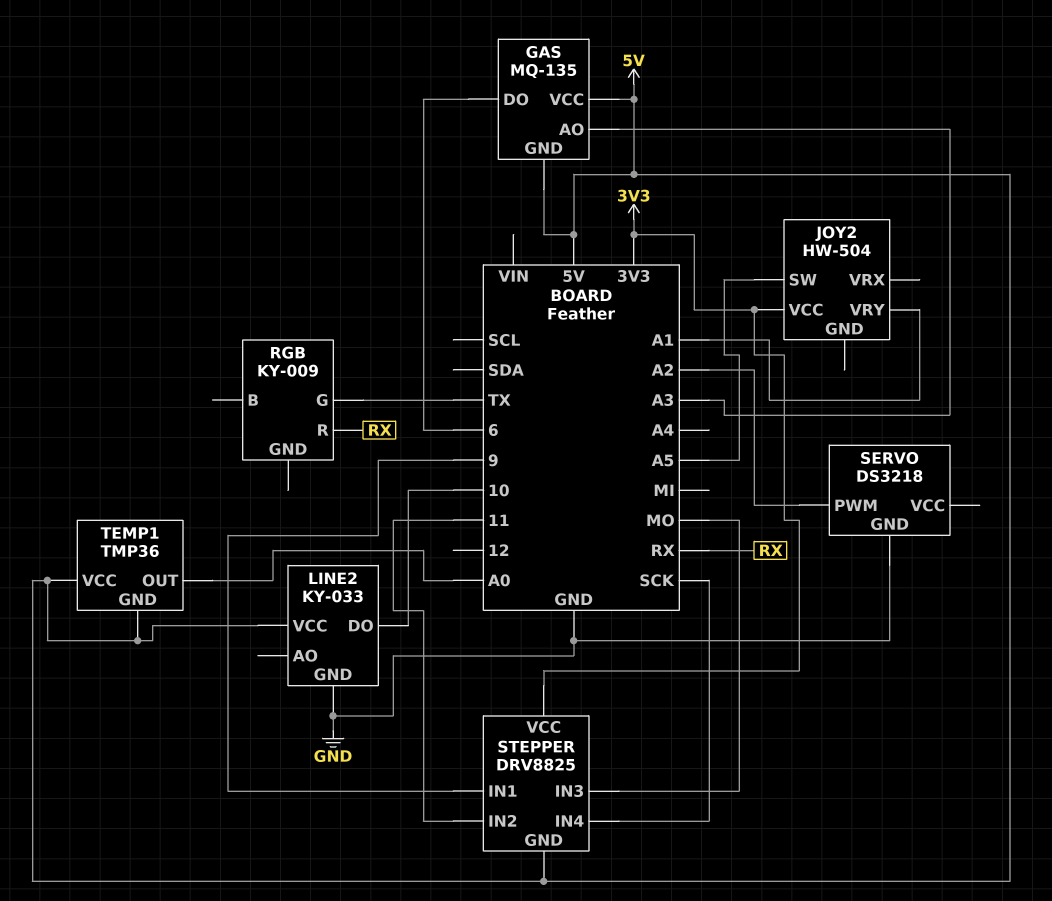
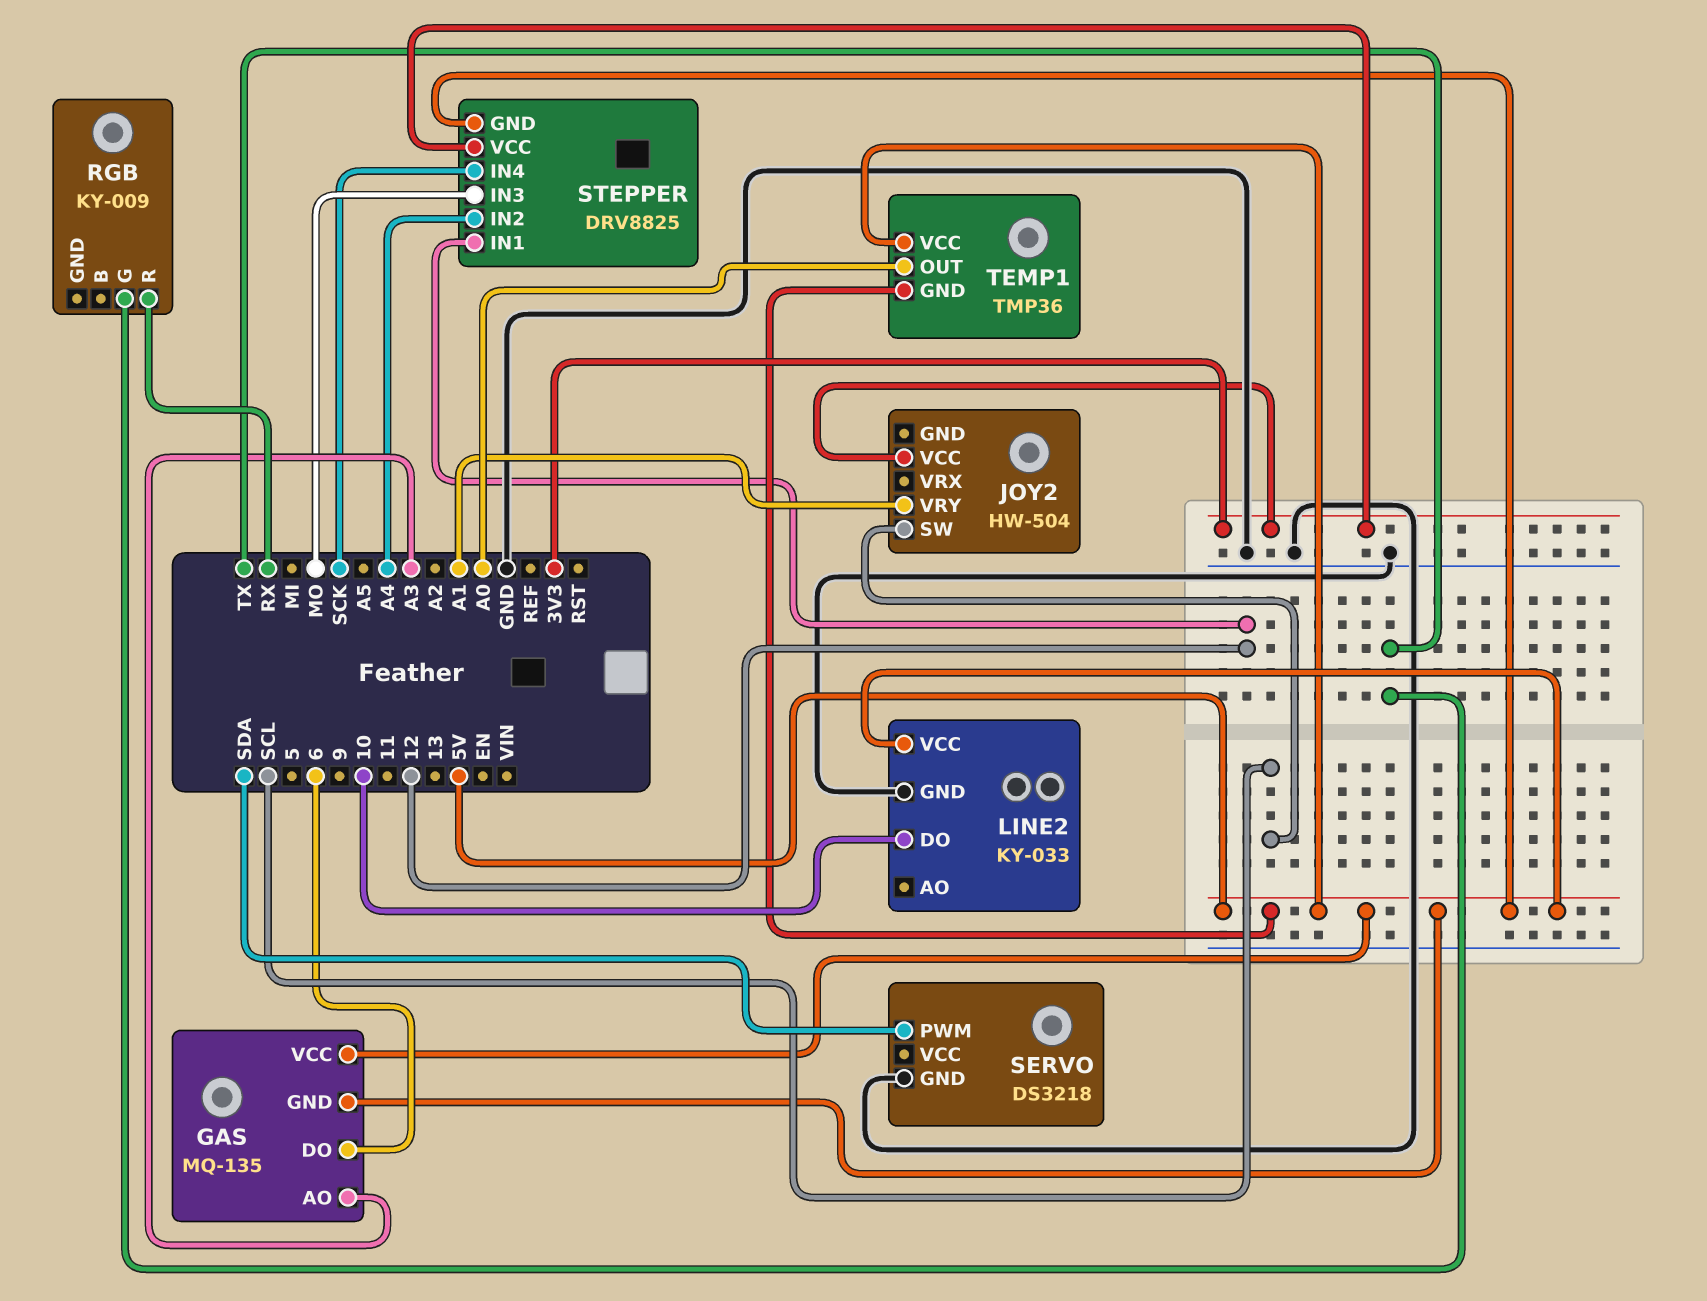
JOY2 pin SW: A5 -> SCL
SERVO pin PWM: A2 -> SDA
STEPPER pin IN1: 9 -> 12
STEPPER pin IN2: 11 -> A4

